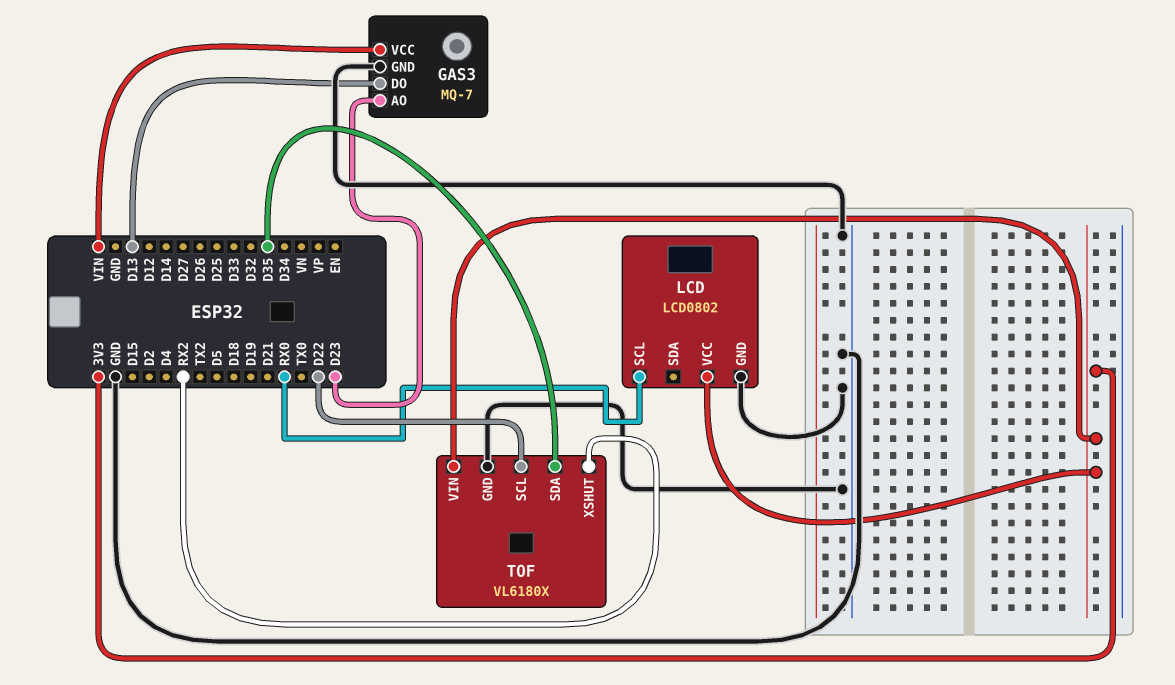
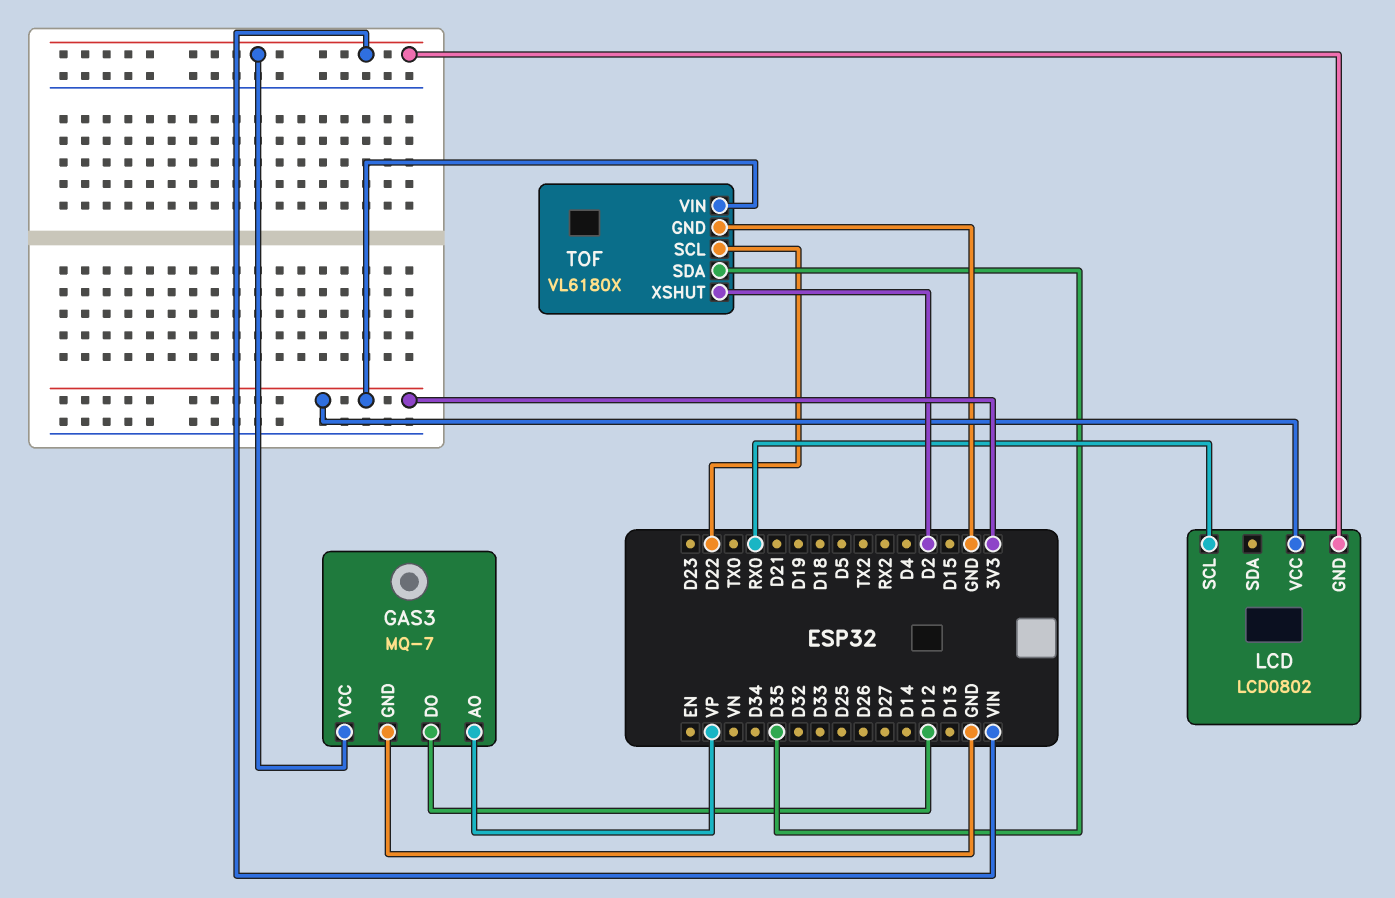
GAS3 pin AO: D23 -> VP
GAS3 pin DO: D13 -> D12
LCD pin GND: GND -> VIN
TOF pin XSHUT: RX2 -> D2

